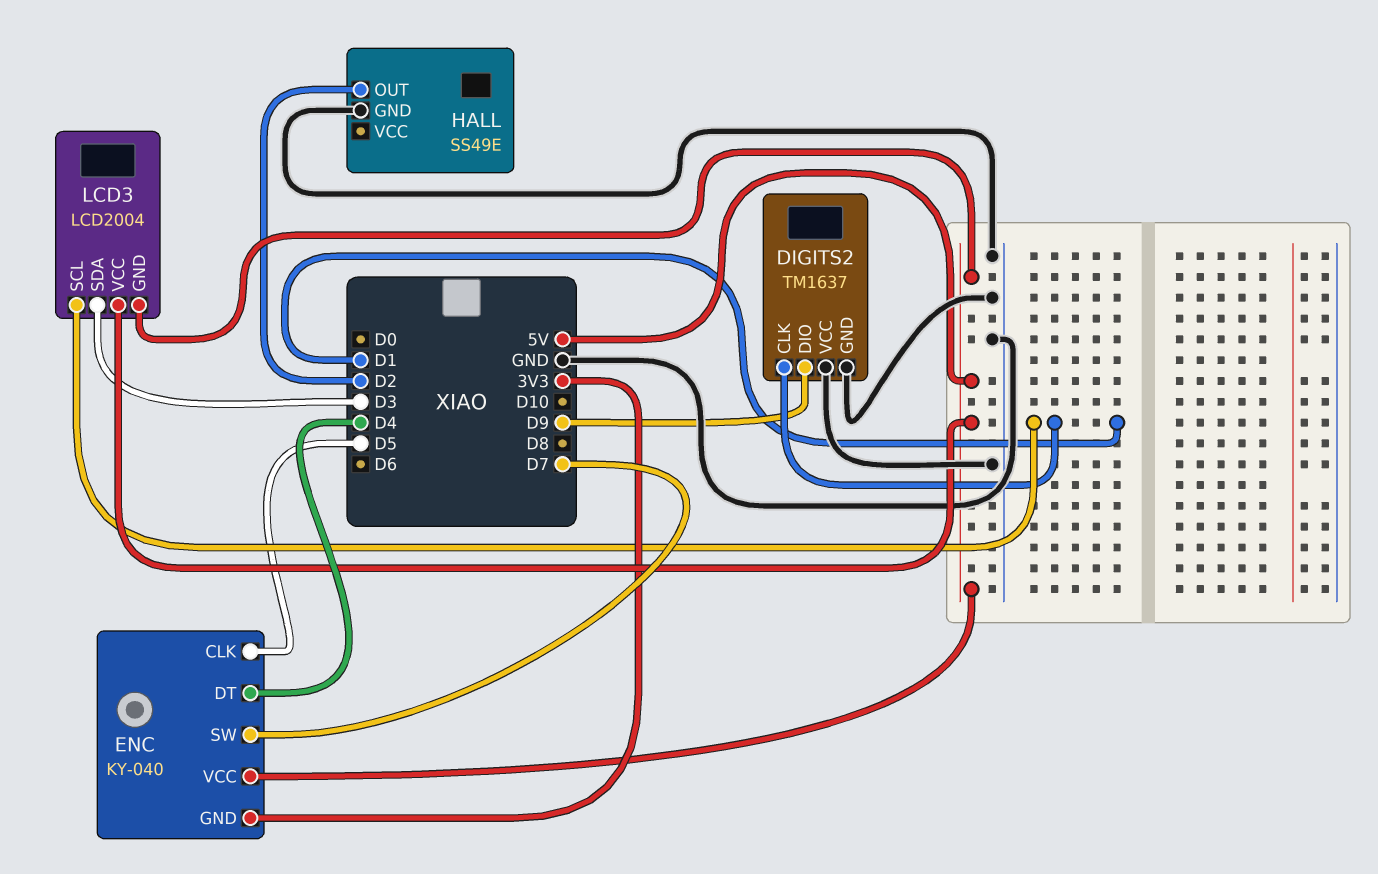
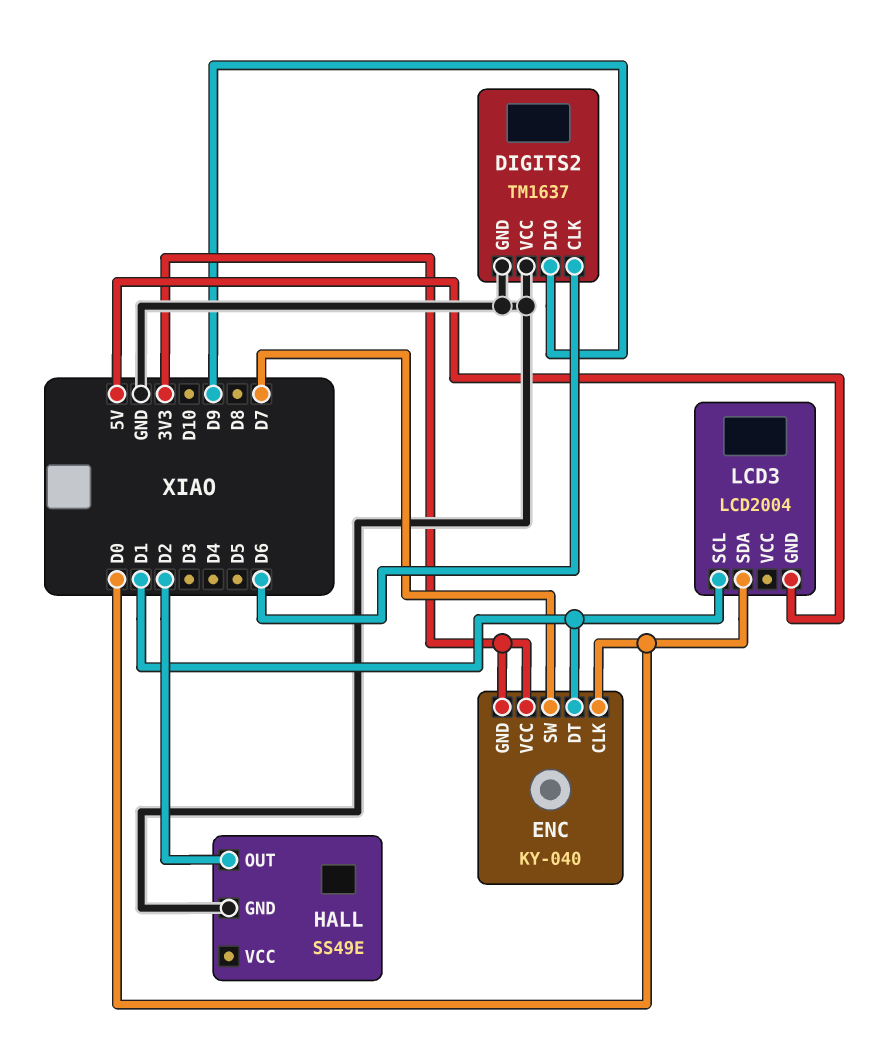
DIGITS2 pin CLK: D1 -> D6
ENC pin CLK: D5 -> D0
ENC pin DT: D4 -> D1
ENC pin VCC: 5V -> 3V3
LCD3 pin SDA: D3 -> D0
LCD3 pin VCC: 5V -> none

